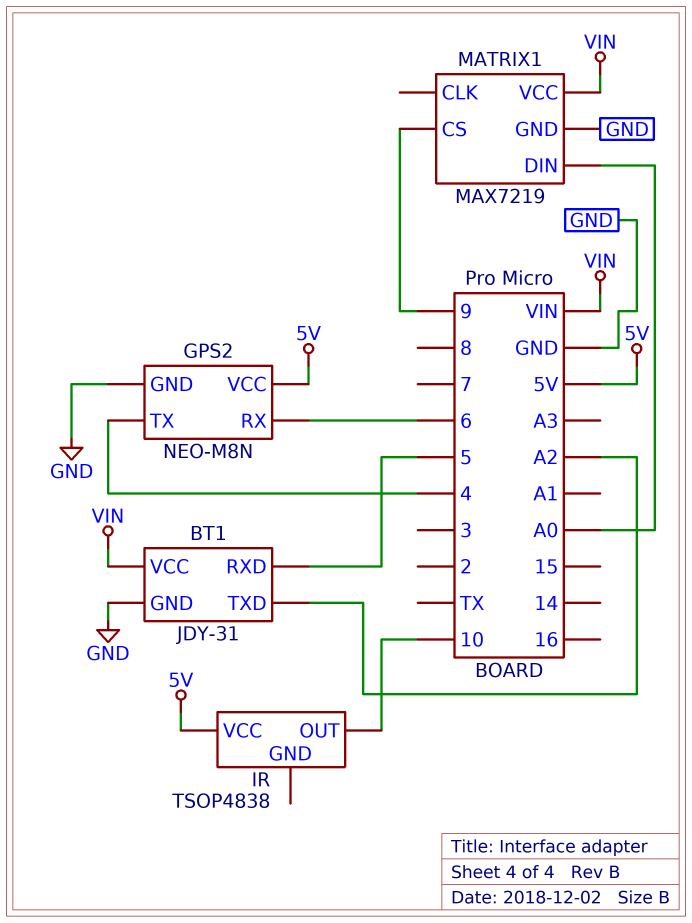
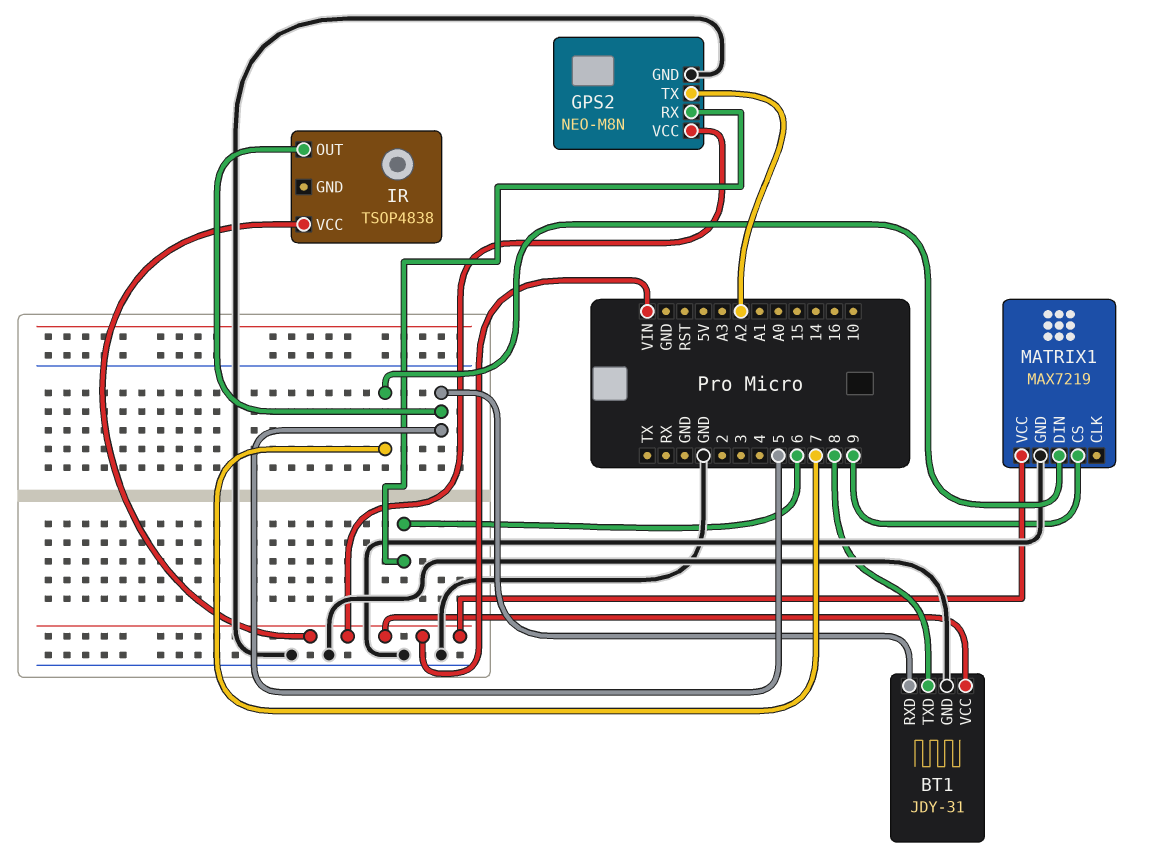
BT1 pin TXD: A2 -> 8
GPS2 pin TX: 4 -> A2
GPS2 pin VCC: 5V -> VIN
IR pin OUT: 10 -> 5
IR pin VCC: 5V -> VIN
MATRIX1 pin DIN: A0 -> 7

